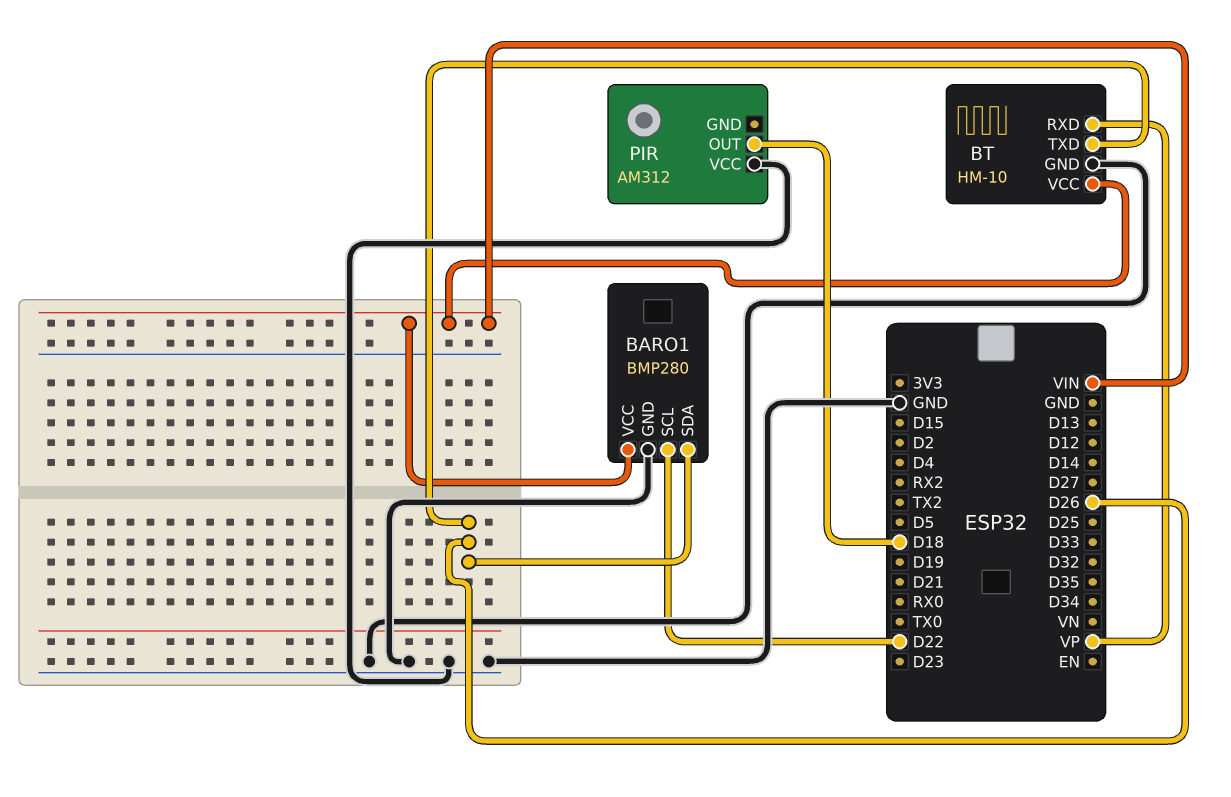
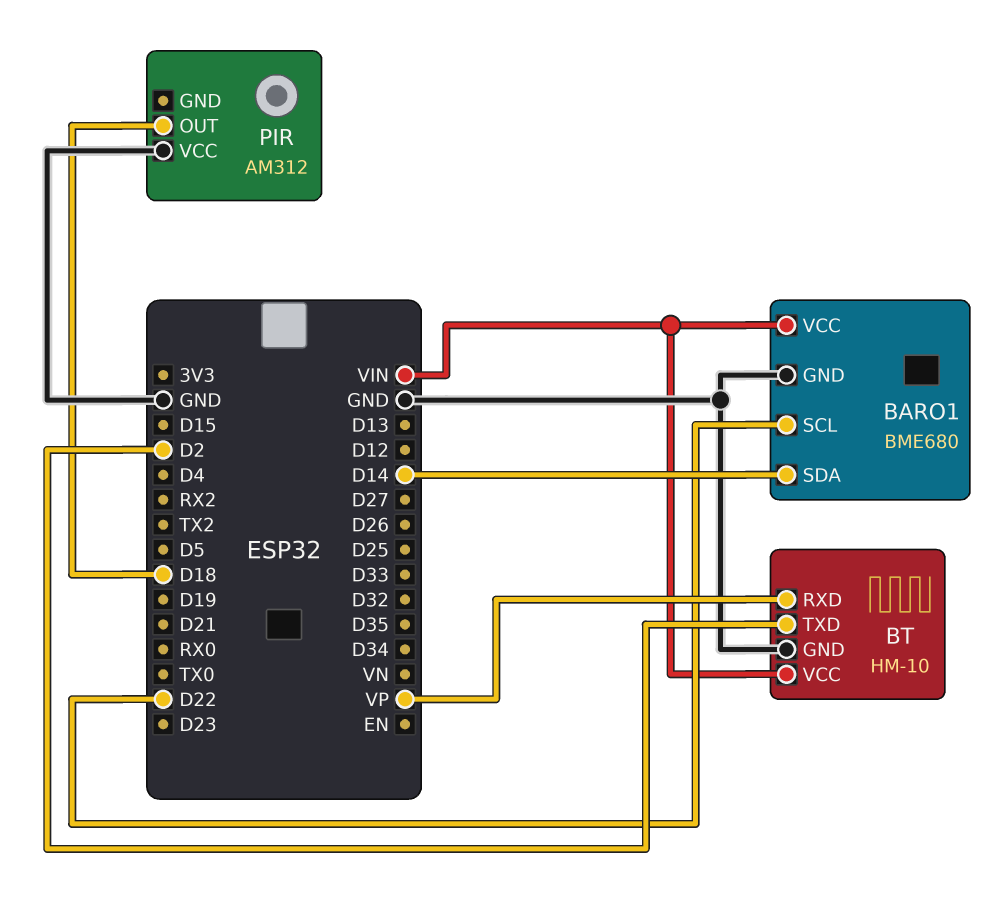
BARO1: BMP280 -> BME680
BARO1 pin SDA: D26 -> D14
BT pin TXD: D26 -> D2

